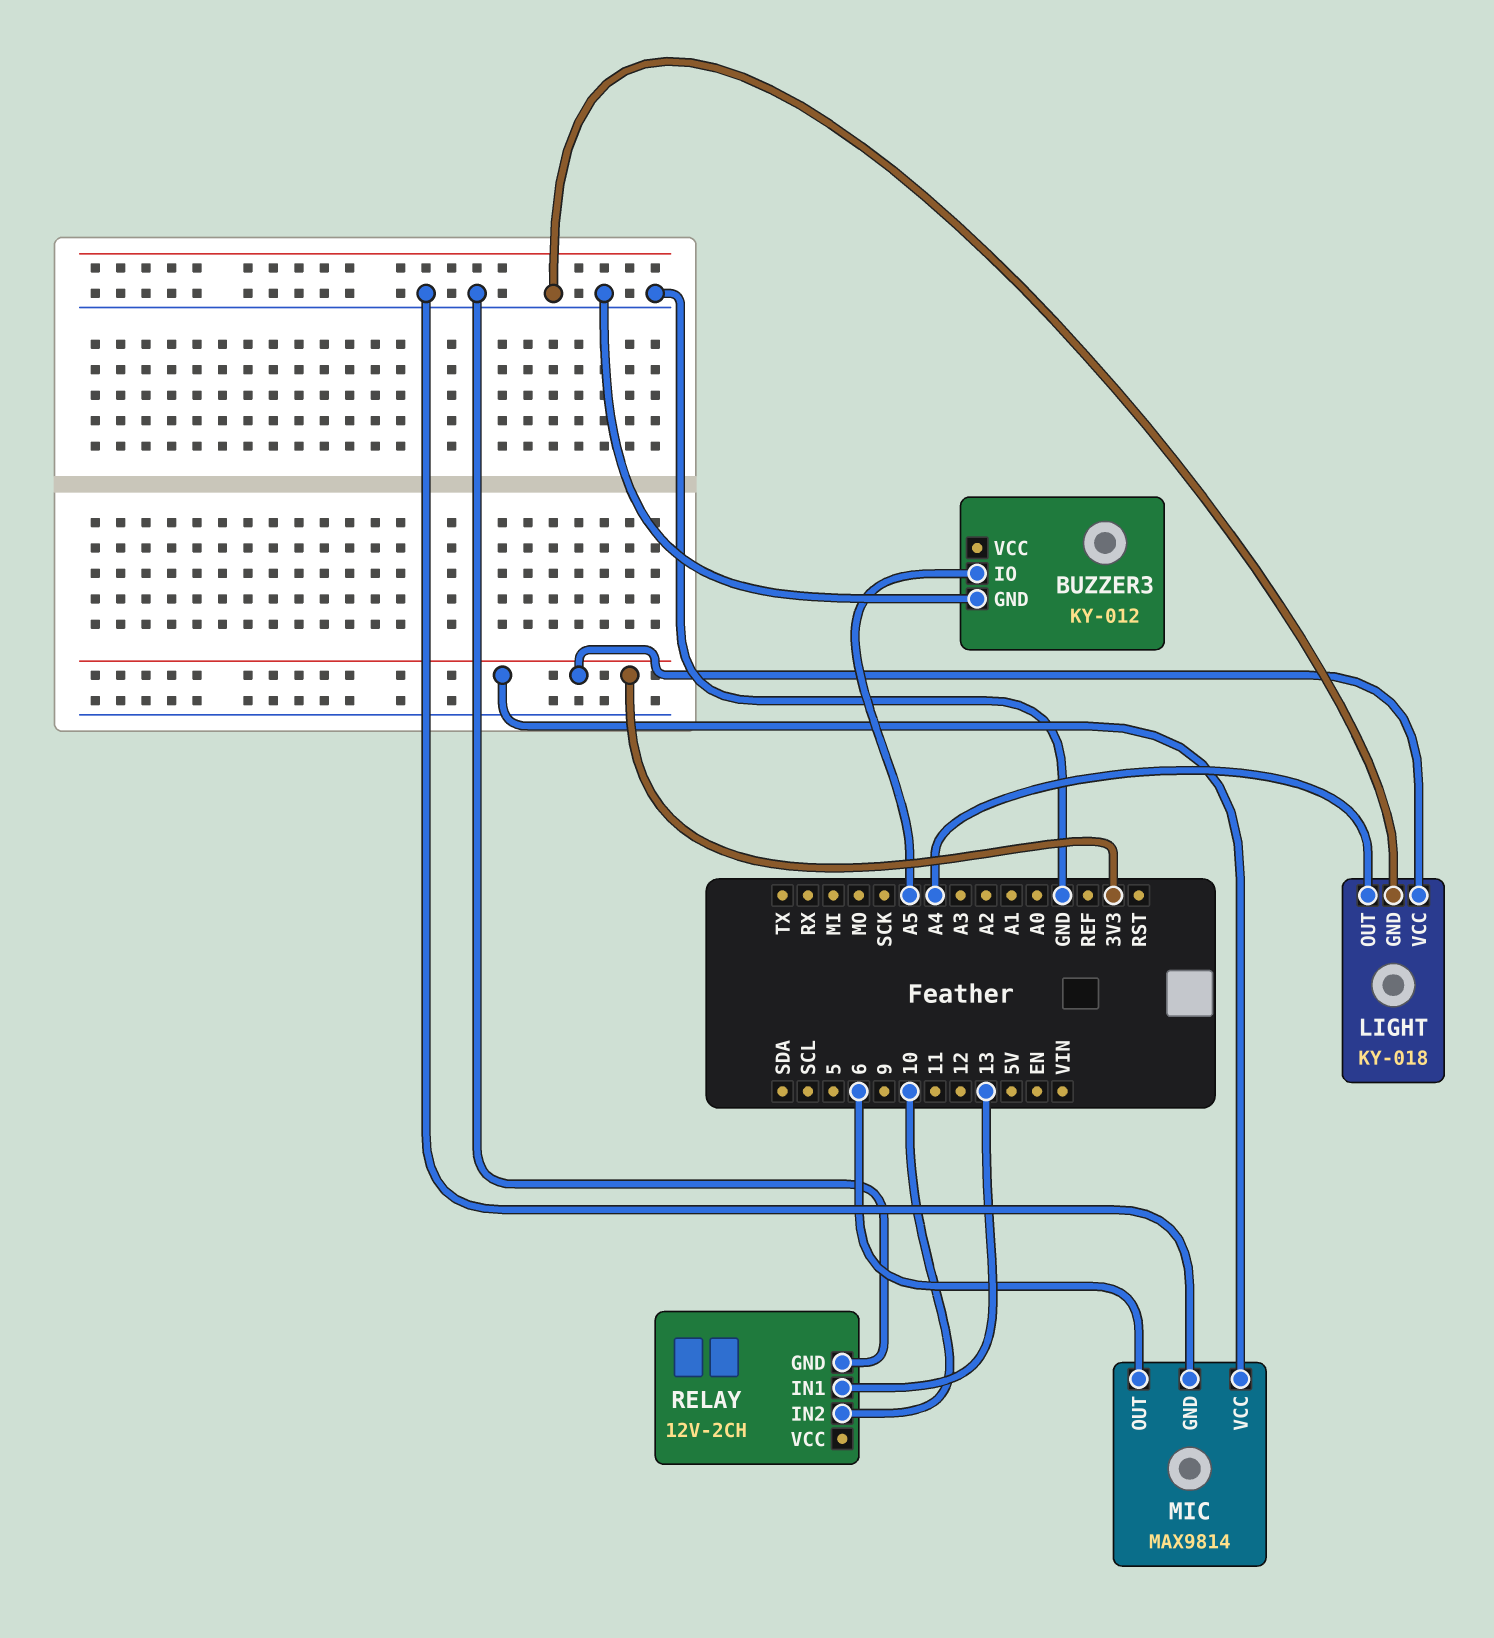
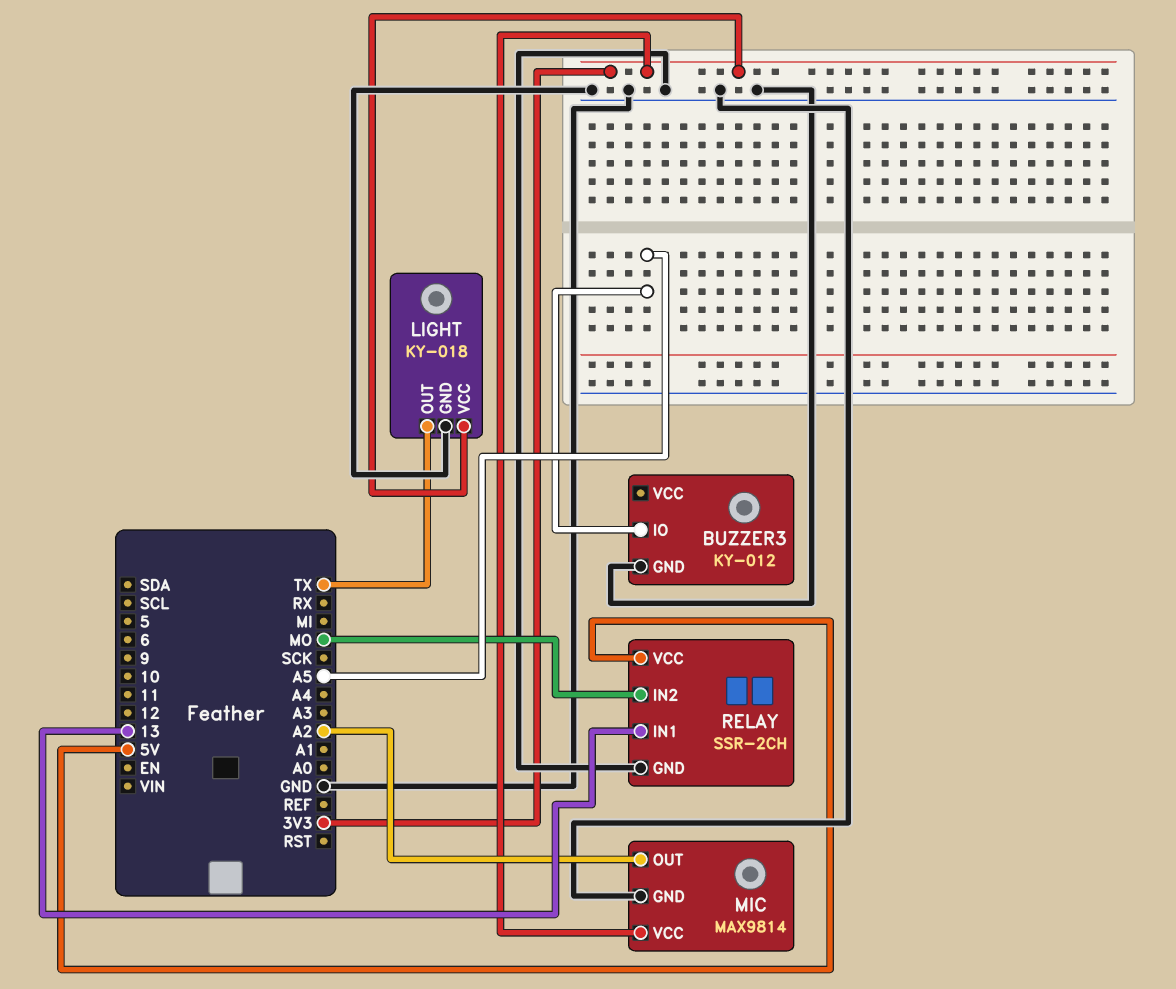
LIGHT pin OUT: A4 -> TX
MIC pin OUT: 6 -> A2
RELAY: 12V-2CH -> SSR-2CH
RELAY pin IN2: 10 -> MO
RELAY pin VCC: none -> 5V

